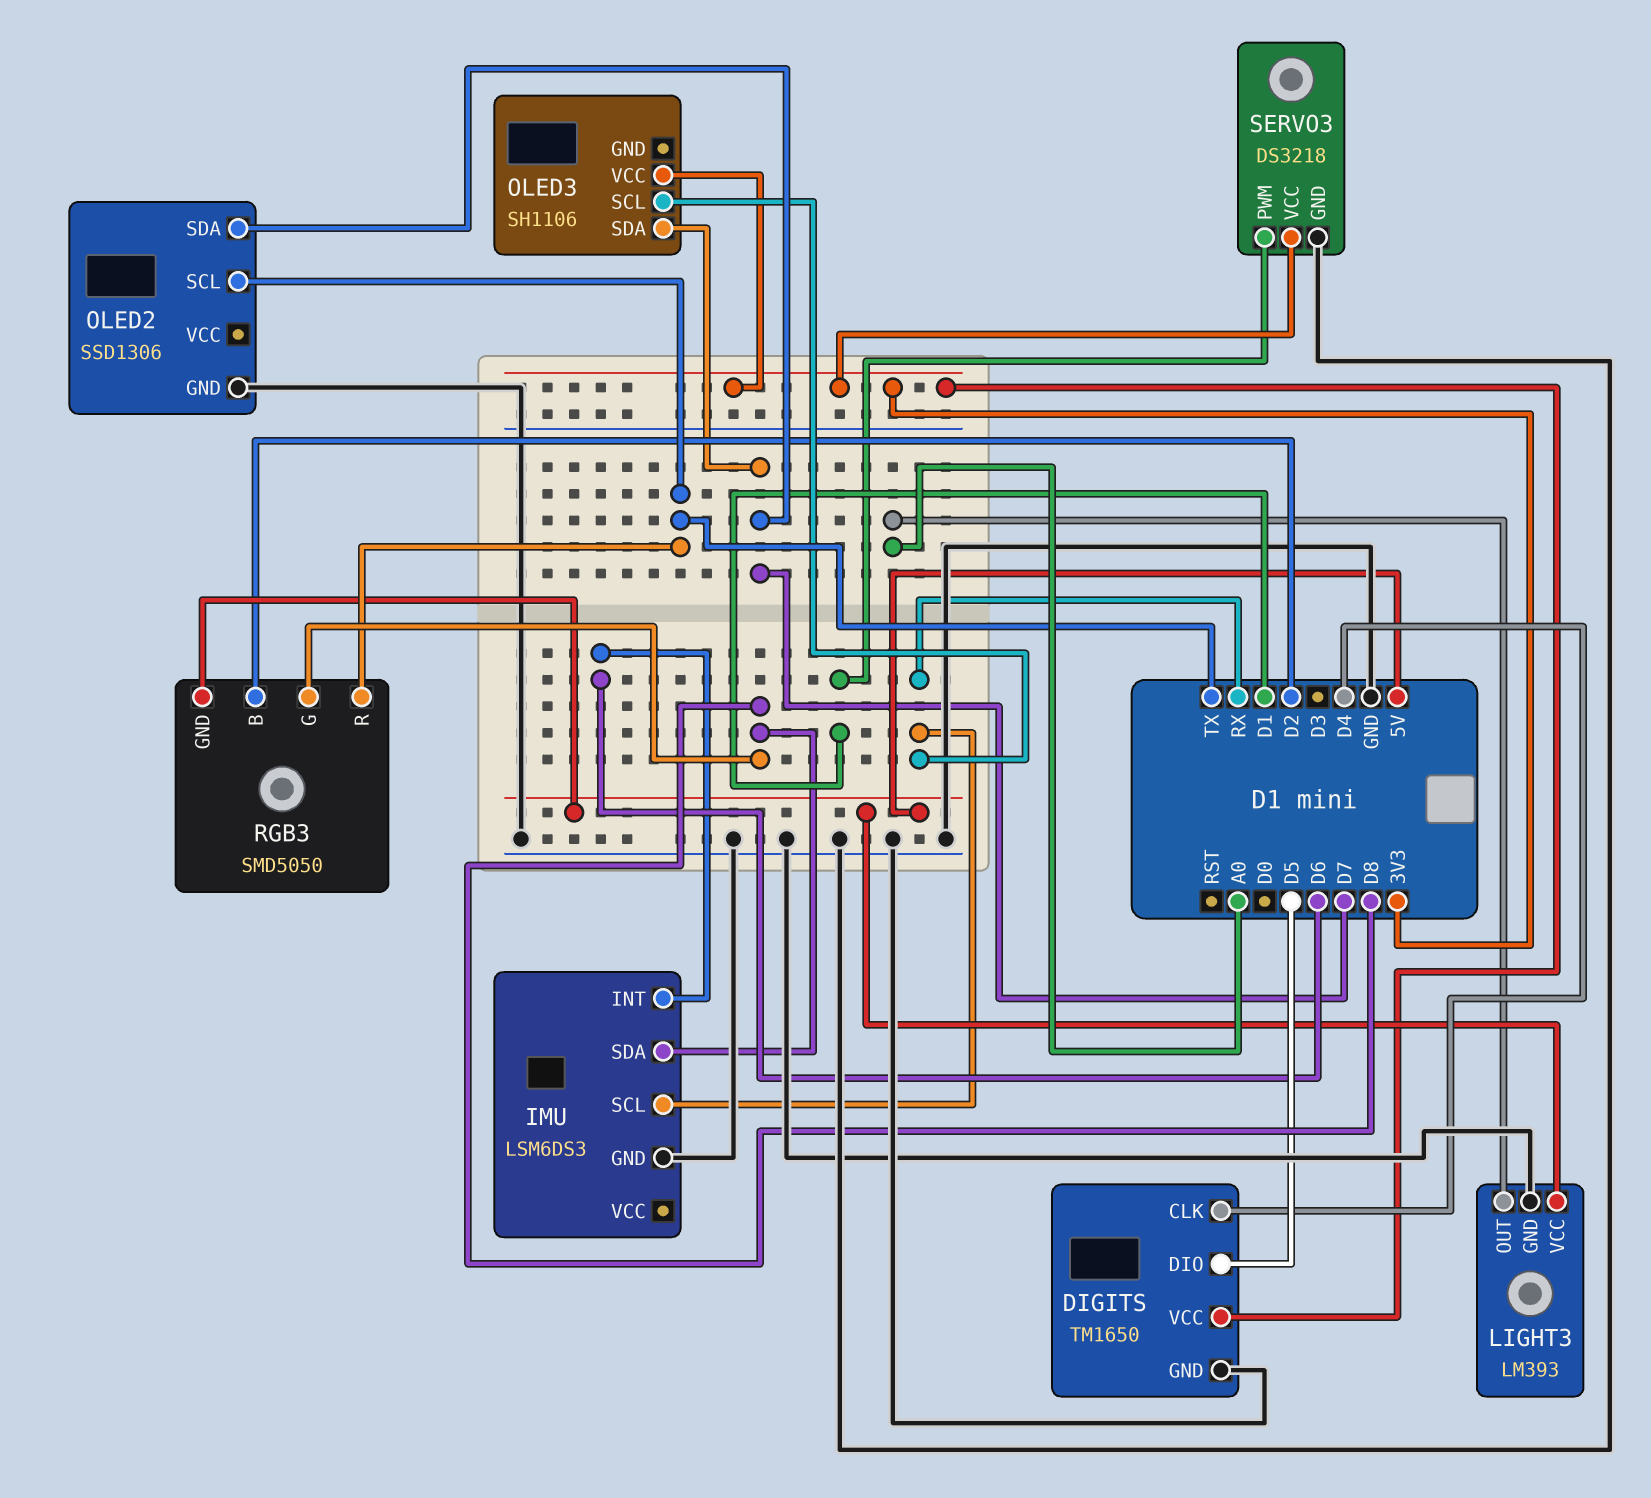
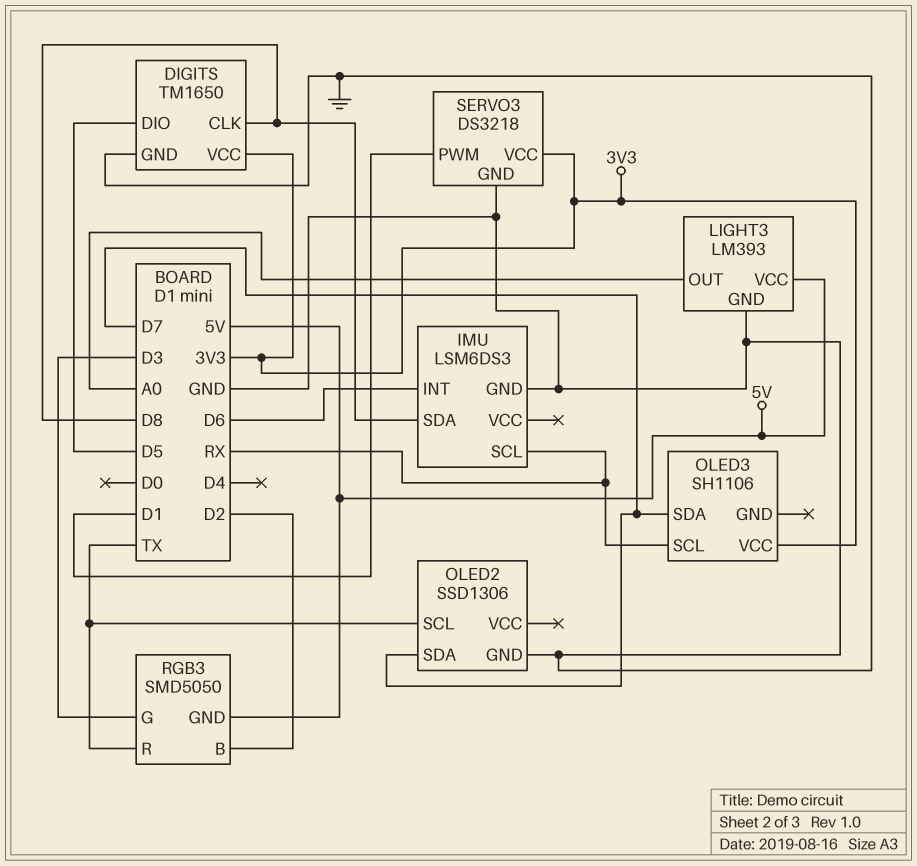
DIGITS pin CLK: D4 -> D8
RGB3 pin G: D8 -> D3

